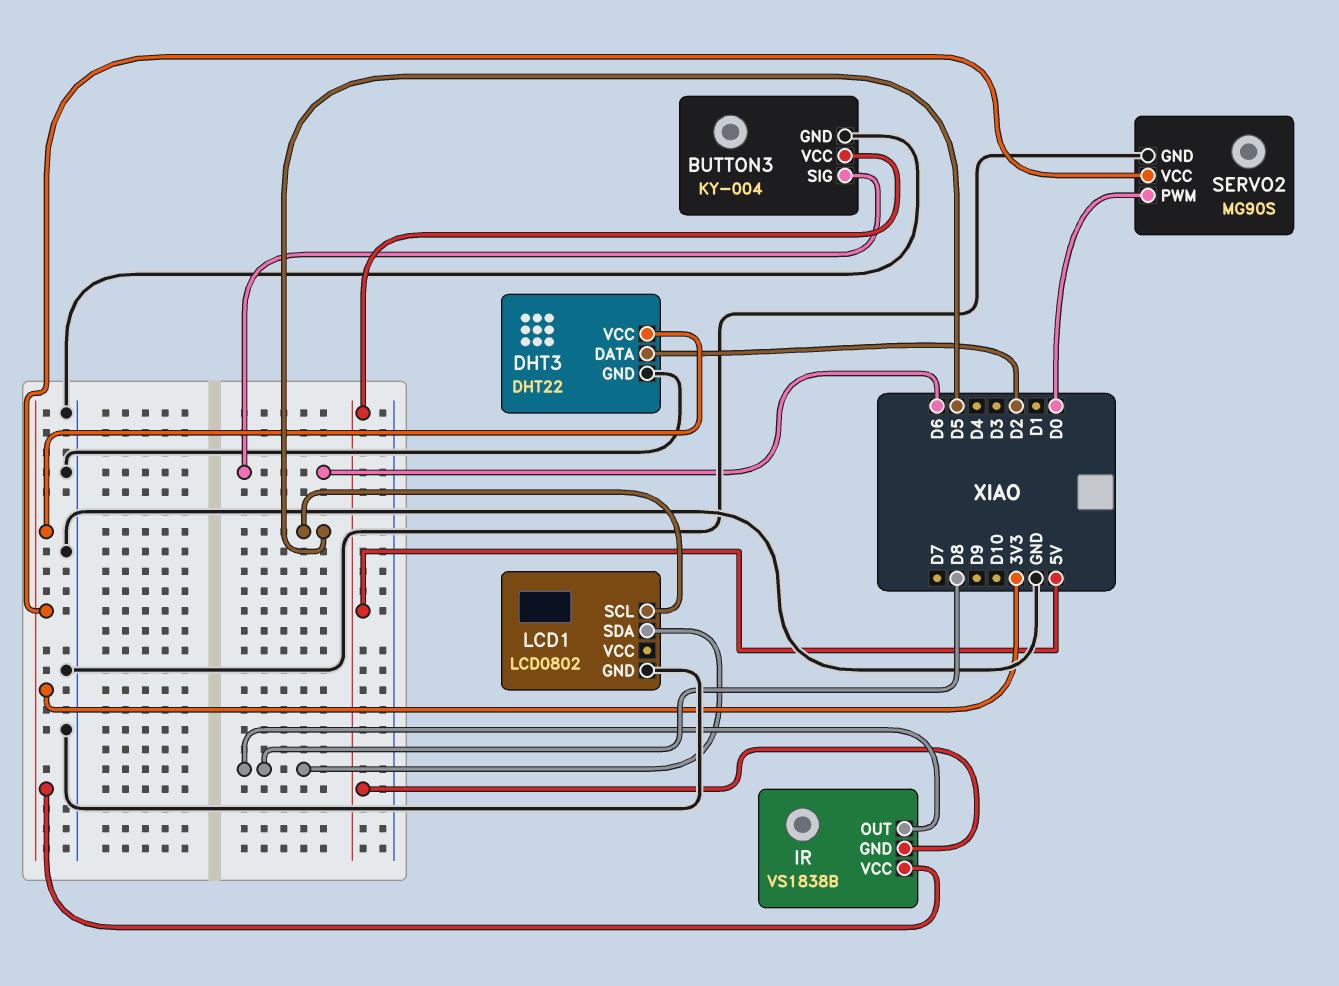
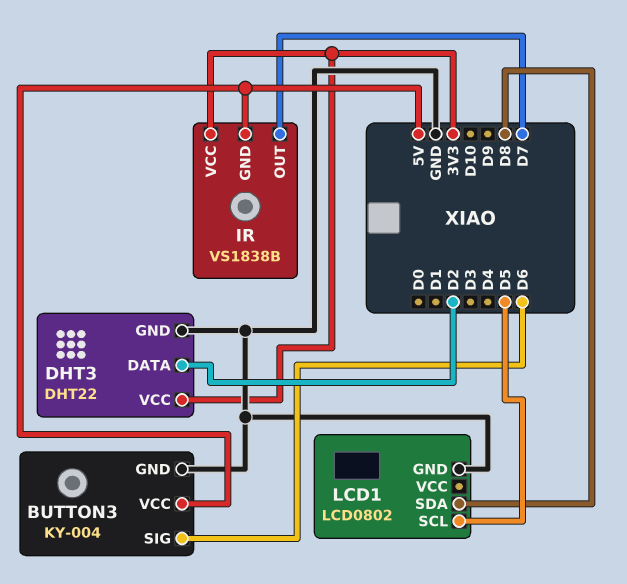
IR pin OUT: D8 -> D7
SERVO2: MG90S -> none
SERVO2 pin GND: GND -> none
SERVO2 pin PWM: D0 -> none
SERVO2 pin VCC: 3V3 -> none

